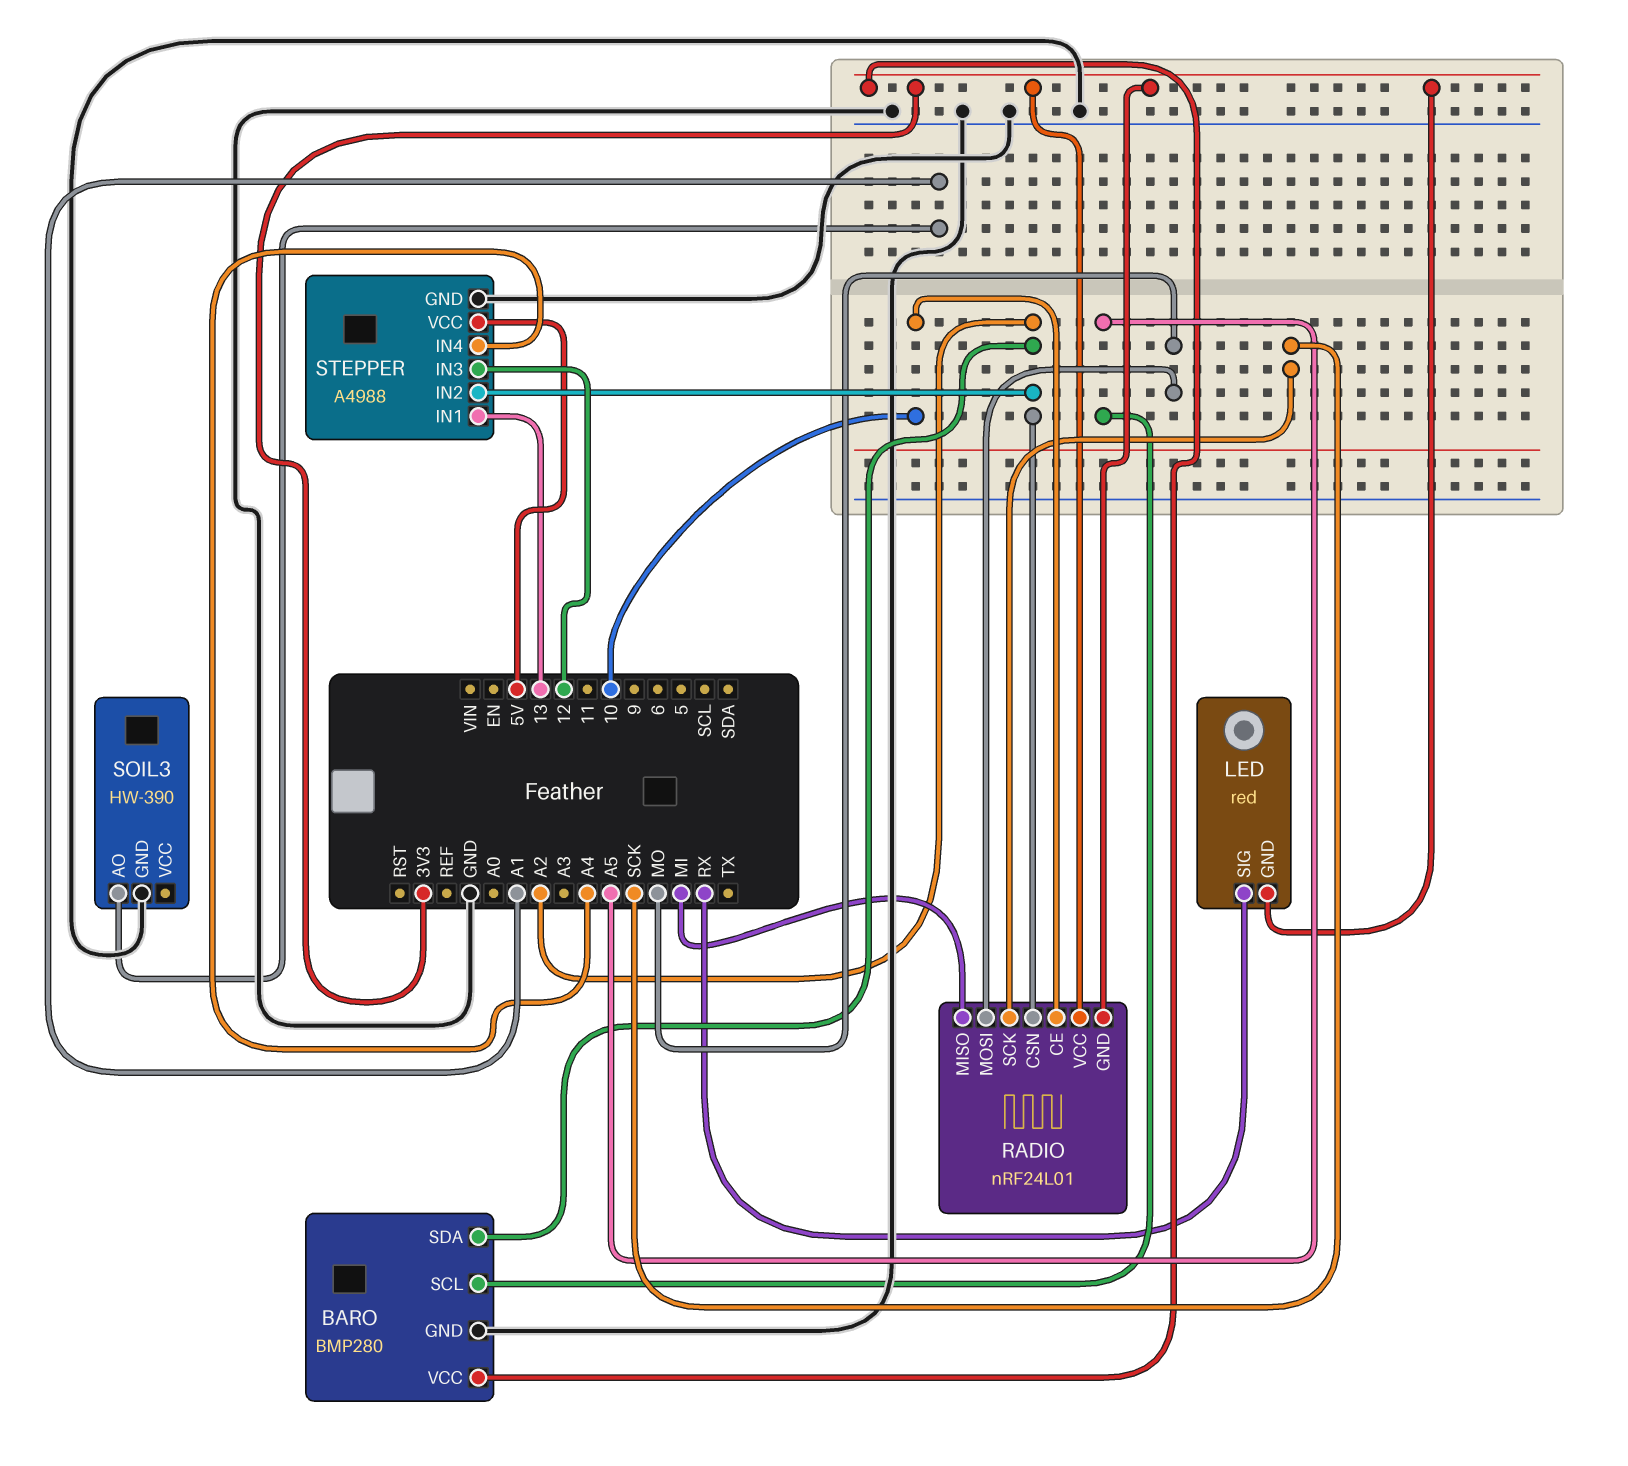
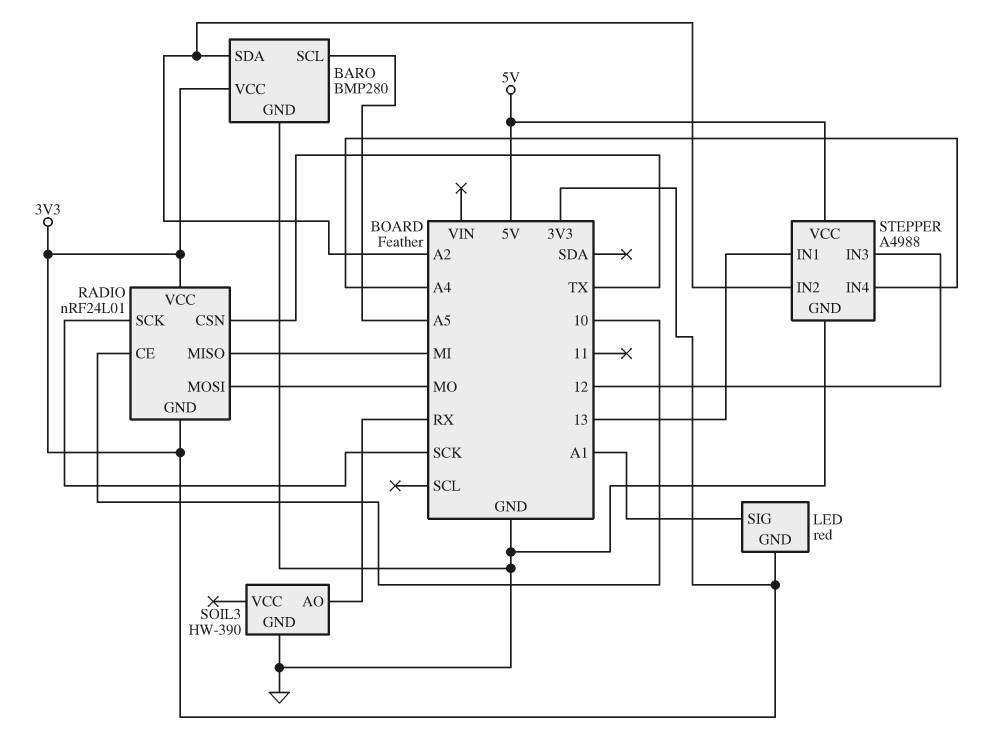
LED pin SIG: RX -> A1
RADIO pin CSN: A2 -> TX
SOIL3 pin AO: A1 -> RX

